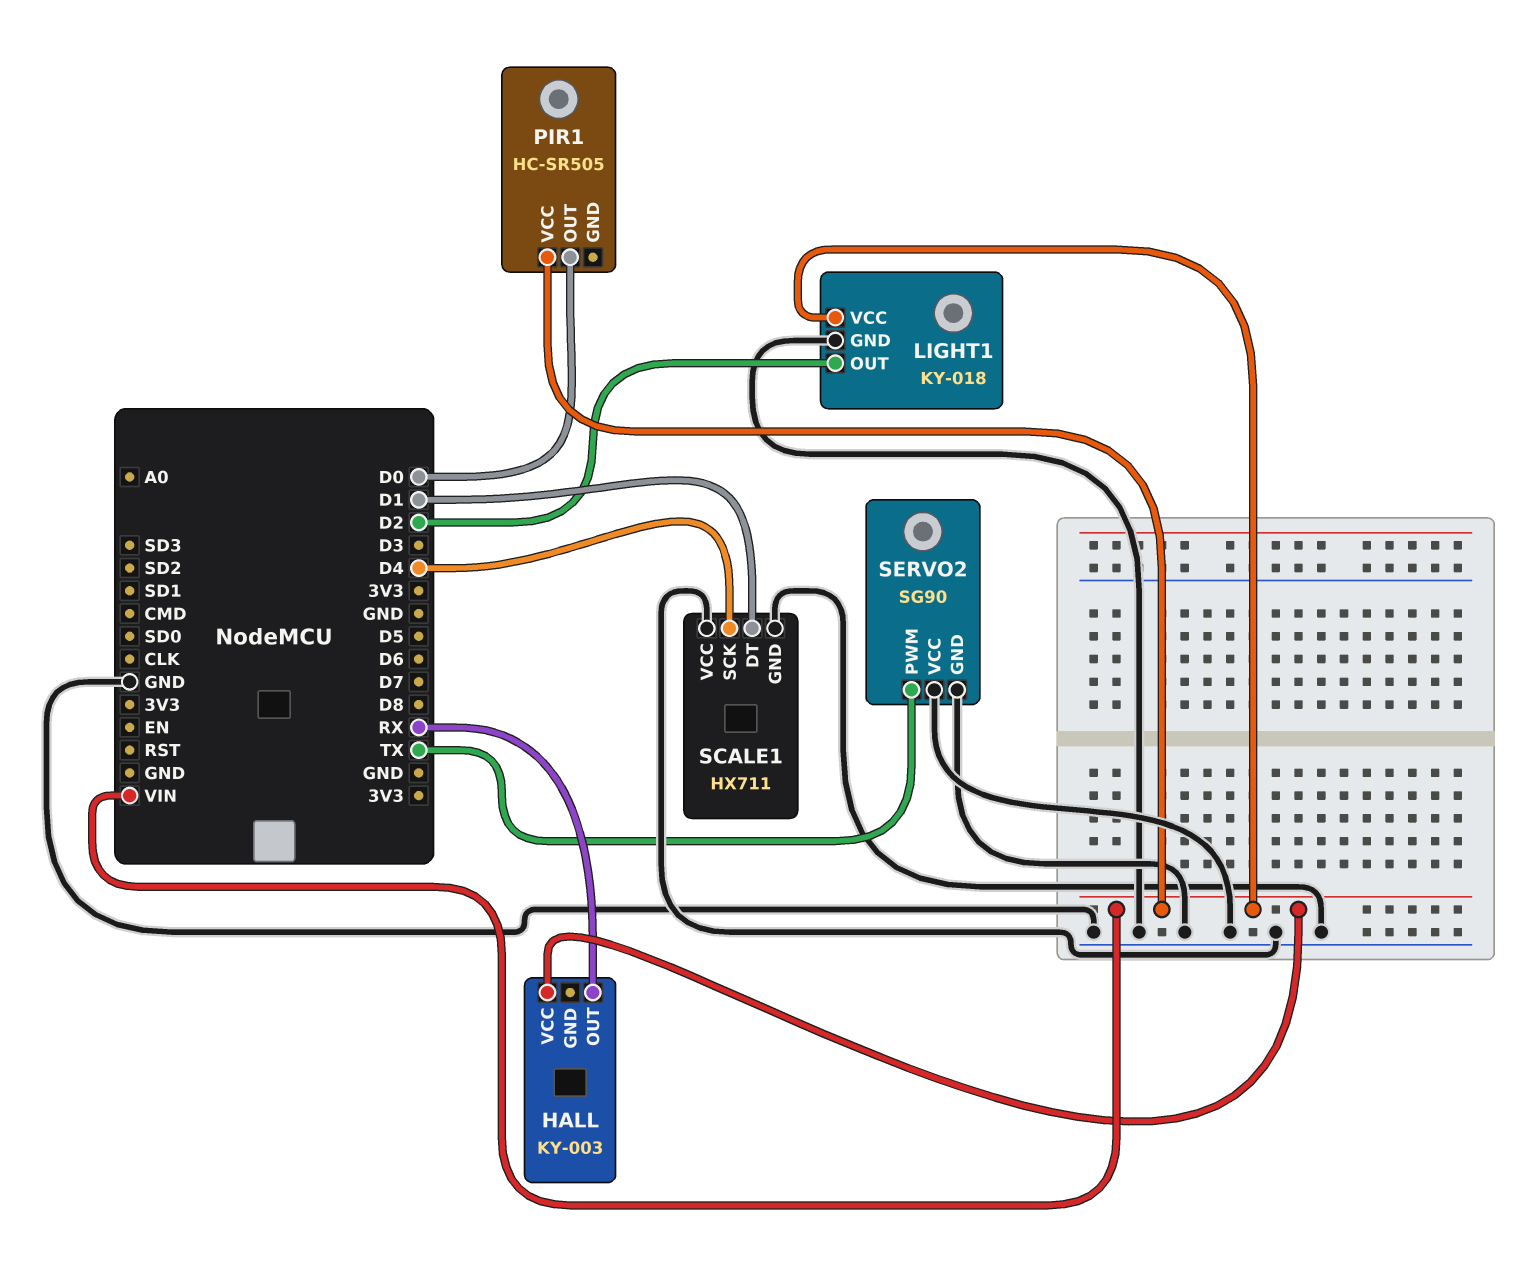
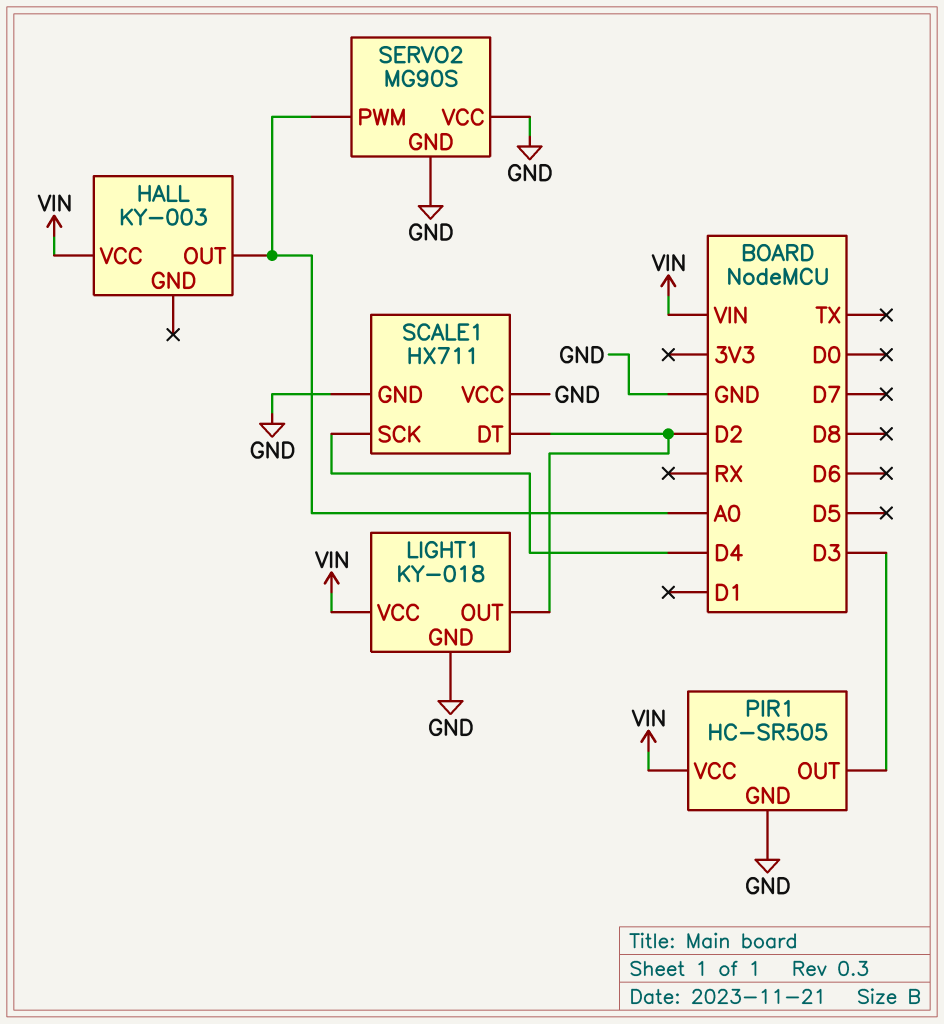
HALL pin OUT: RX -> A0
PIR1 pin GND: none -> GND
PIR1 pin OUT: D0 -> D3
SCALE1 pin DT: D1 -> D2
SERVO2: SG90 -> MG90S
SERVO2 pin PWM: TX -> A0

